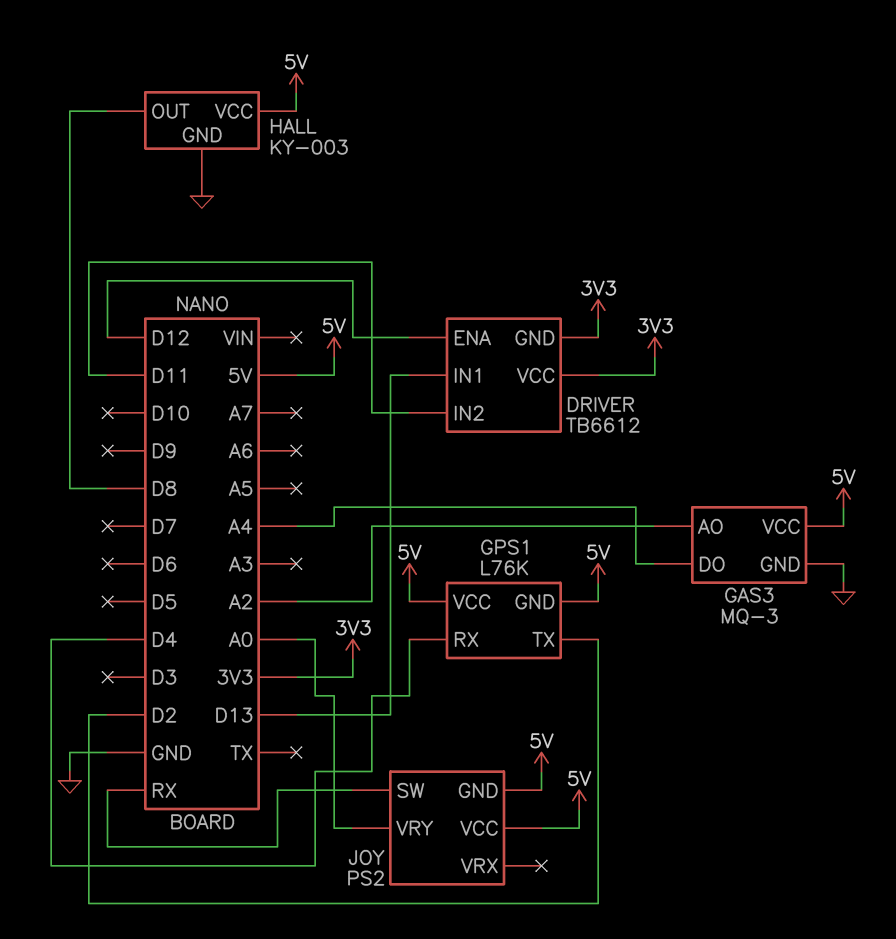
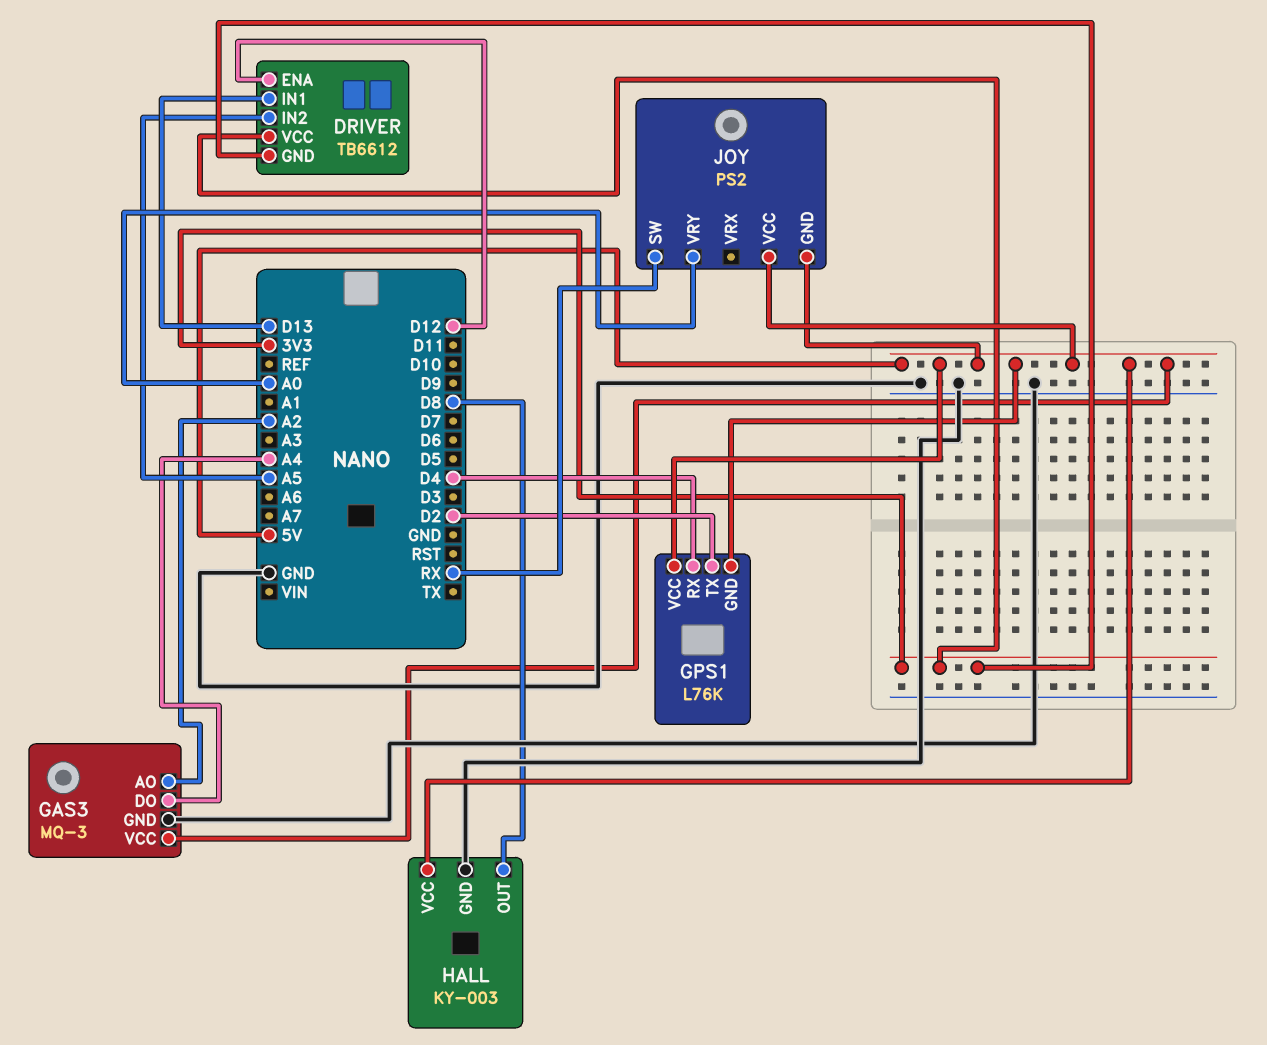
DRIVER pin IN2: D11 -> A5

